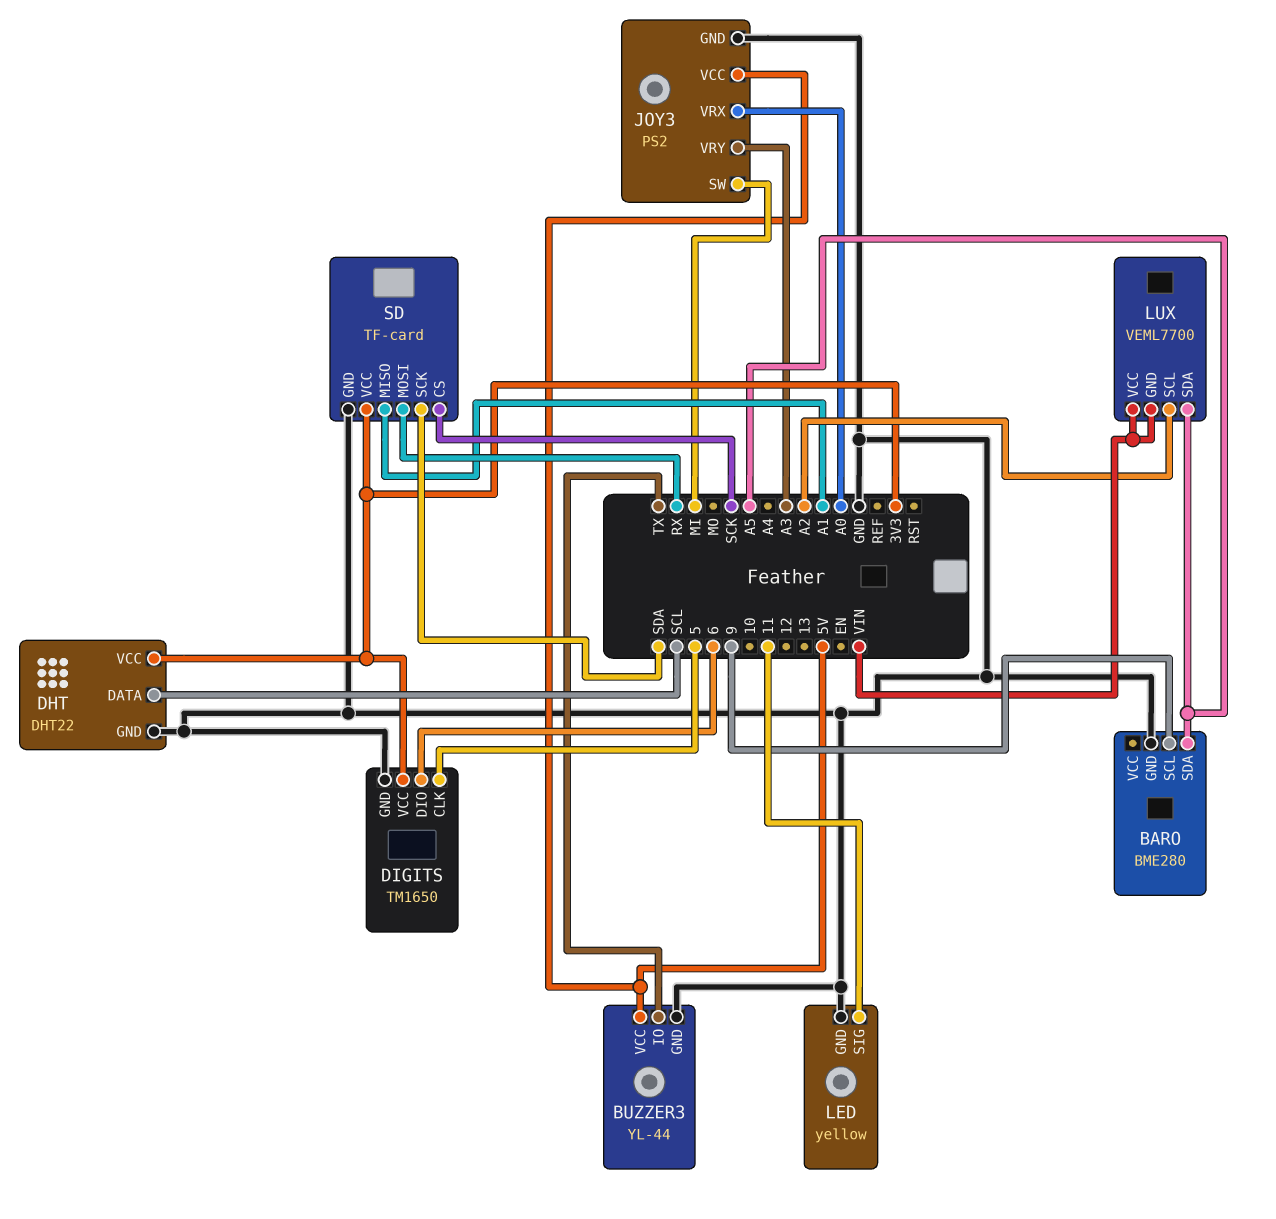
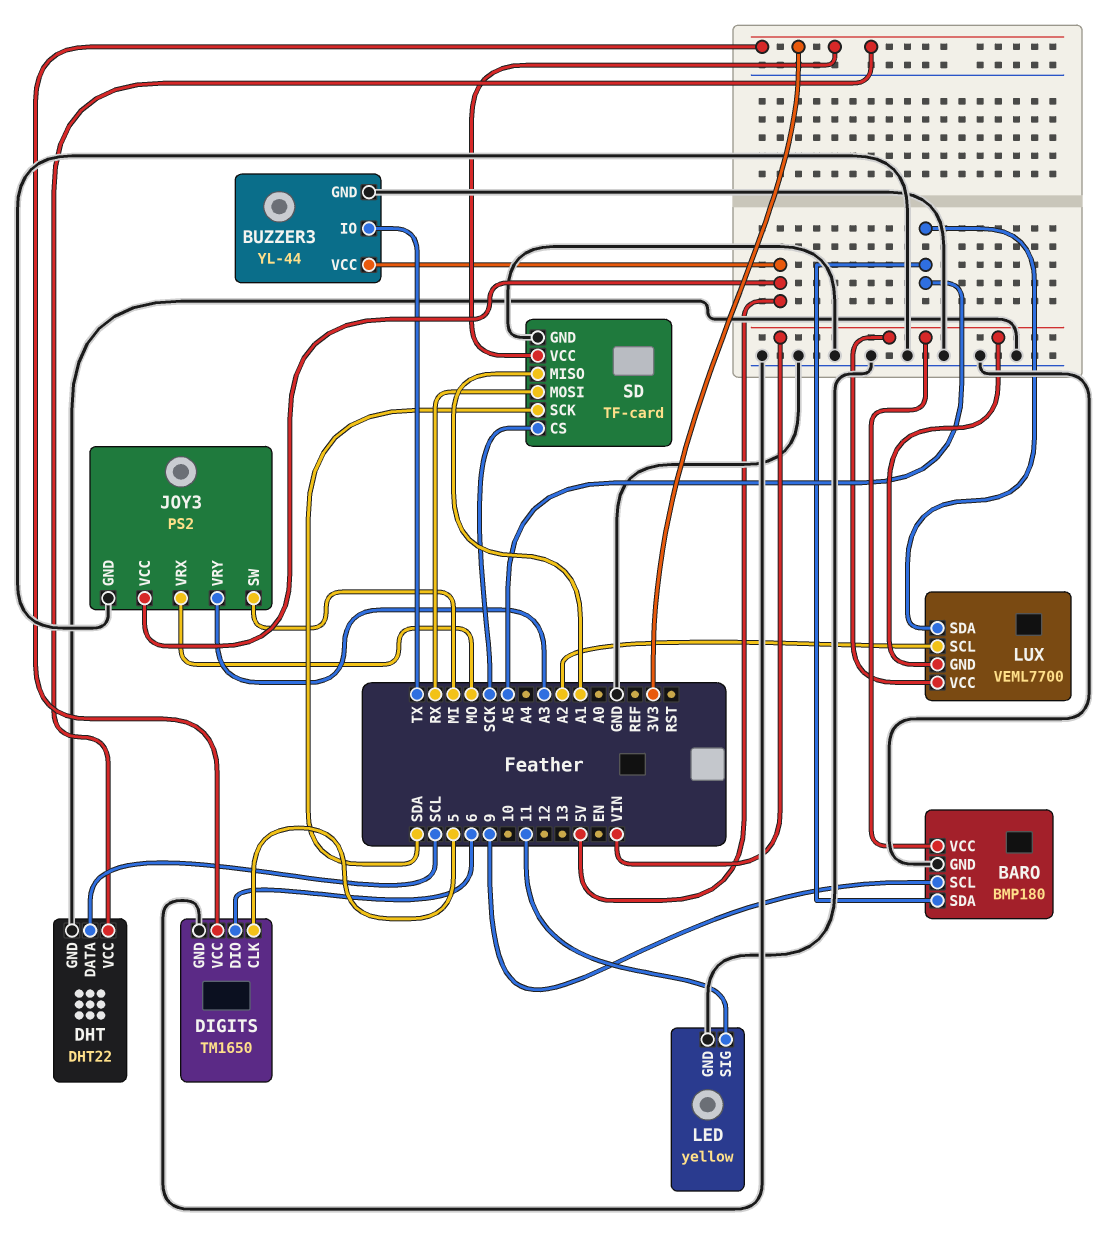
BARO: BME280 -> BMP180
BARO pin VCC: none -> VIN
JOY3 pin VRX: A0 -> MO

